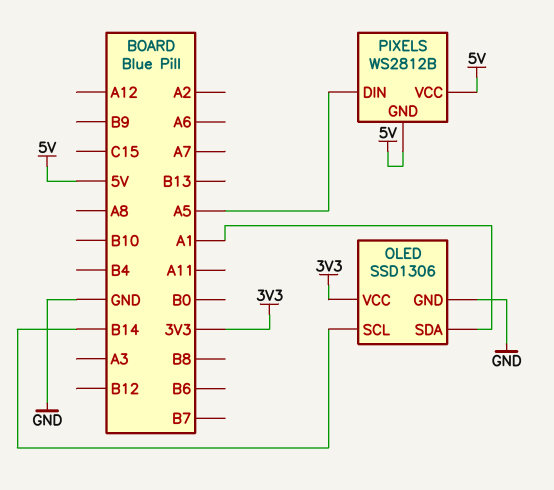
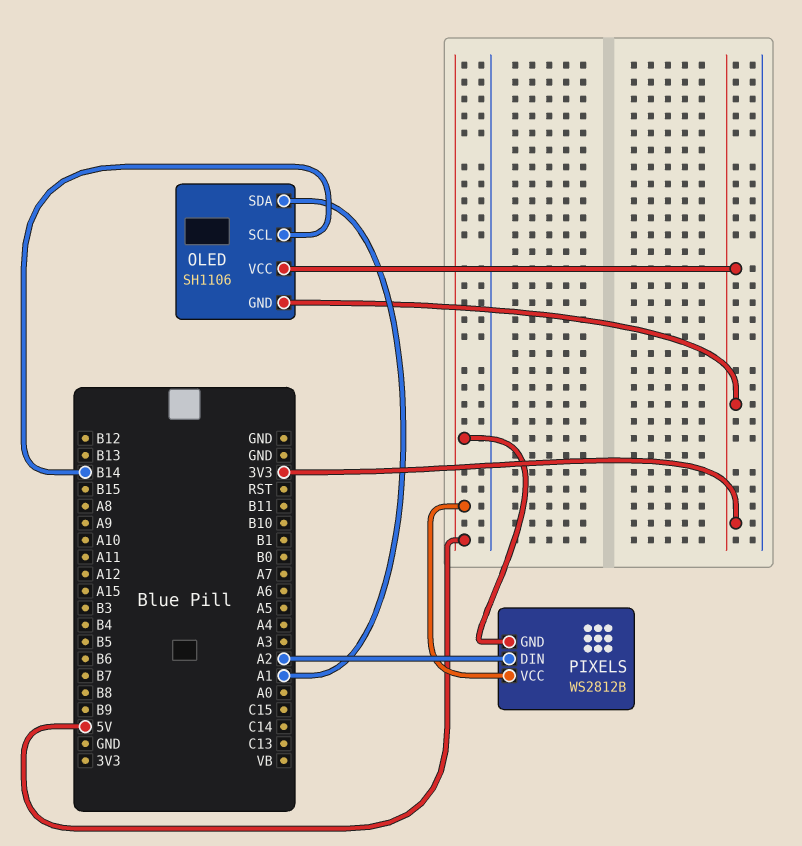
OLED: SSD1306 -> SH1106
OLED pin GND: GND -> 3V3
PIXELS pin DIN: A5 -> A2

